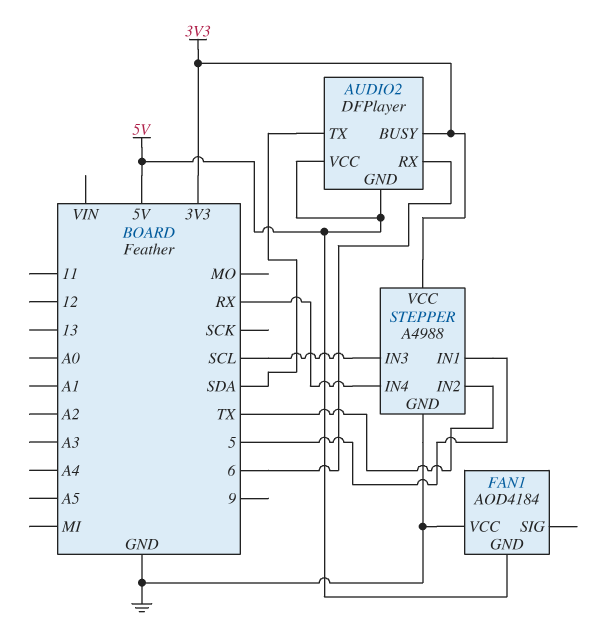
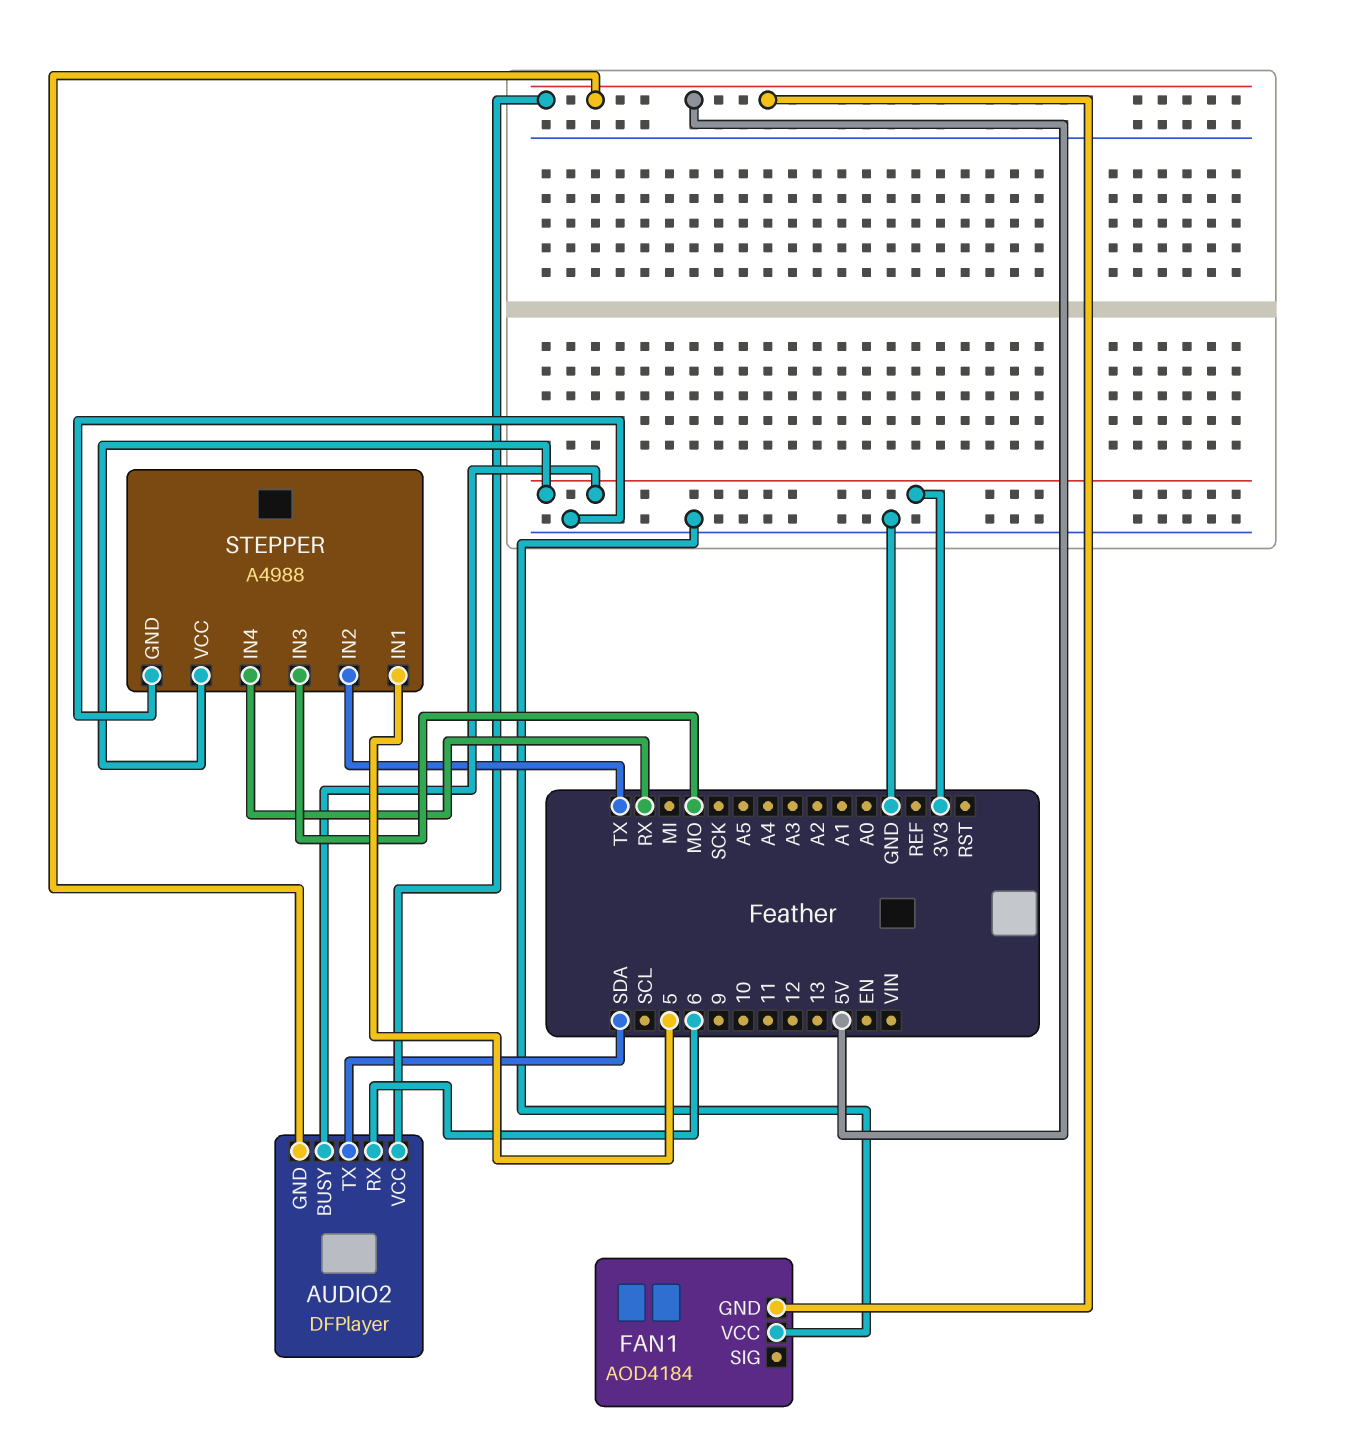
STEPPER pin IN3: SCL -> MO

